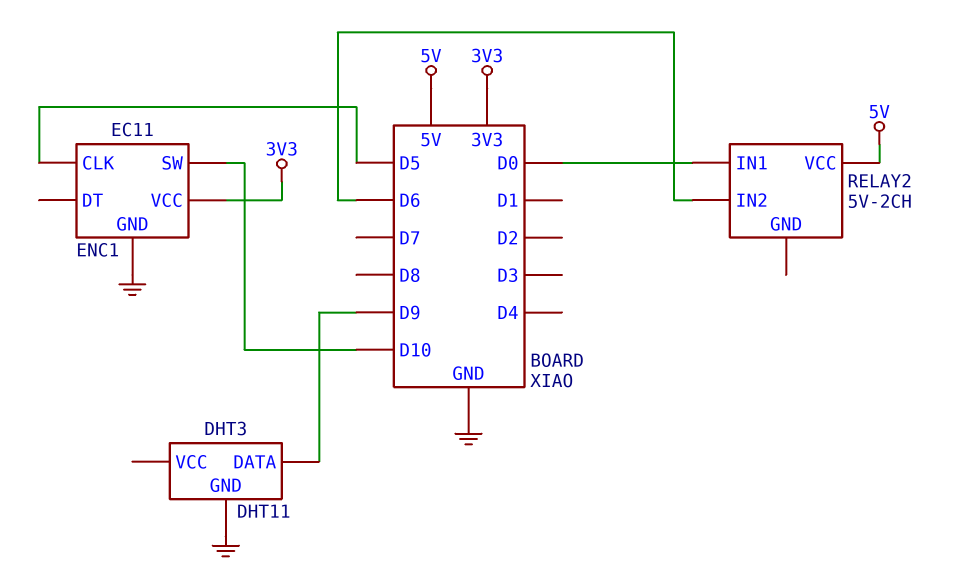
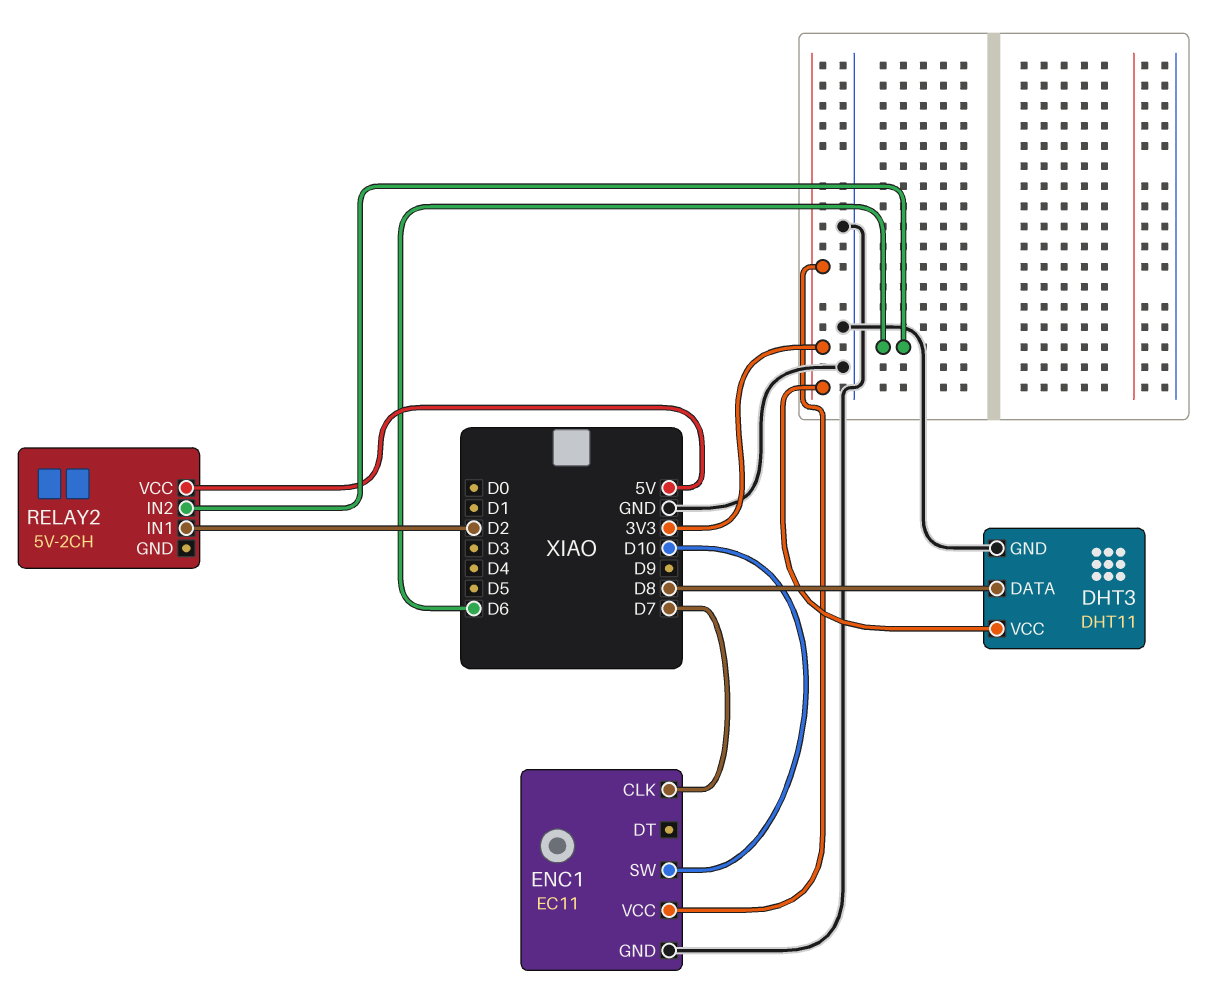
DHT3 pin DATA: D9 -> D8
DHT3 pin VCC: none -> 3V3
ENC1 pin CLK: D5 -> D7
RELAY2 pin IN1: D0 -> D2

